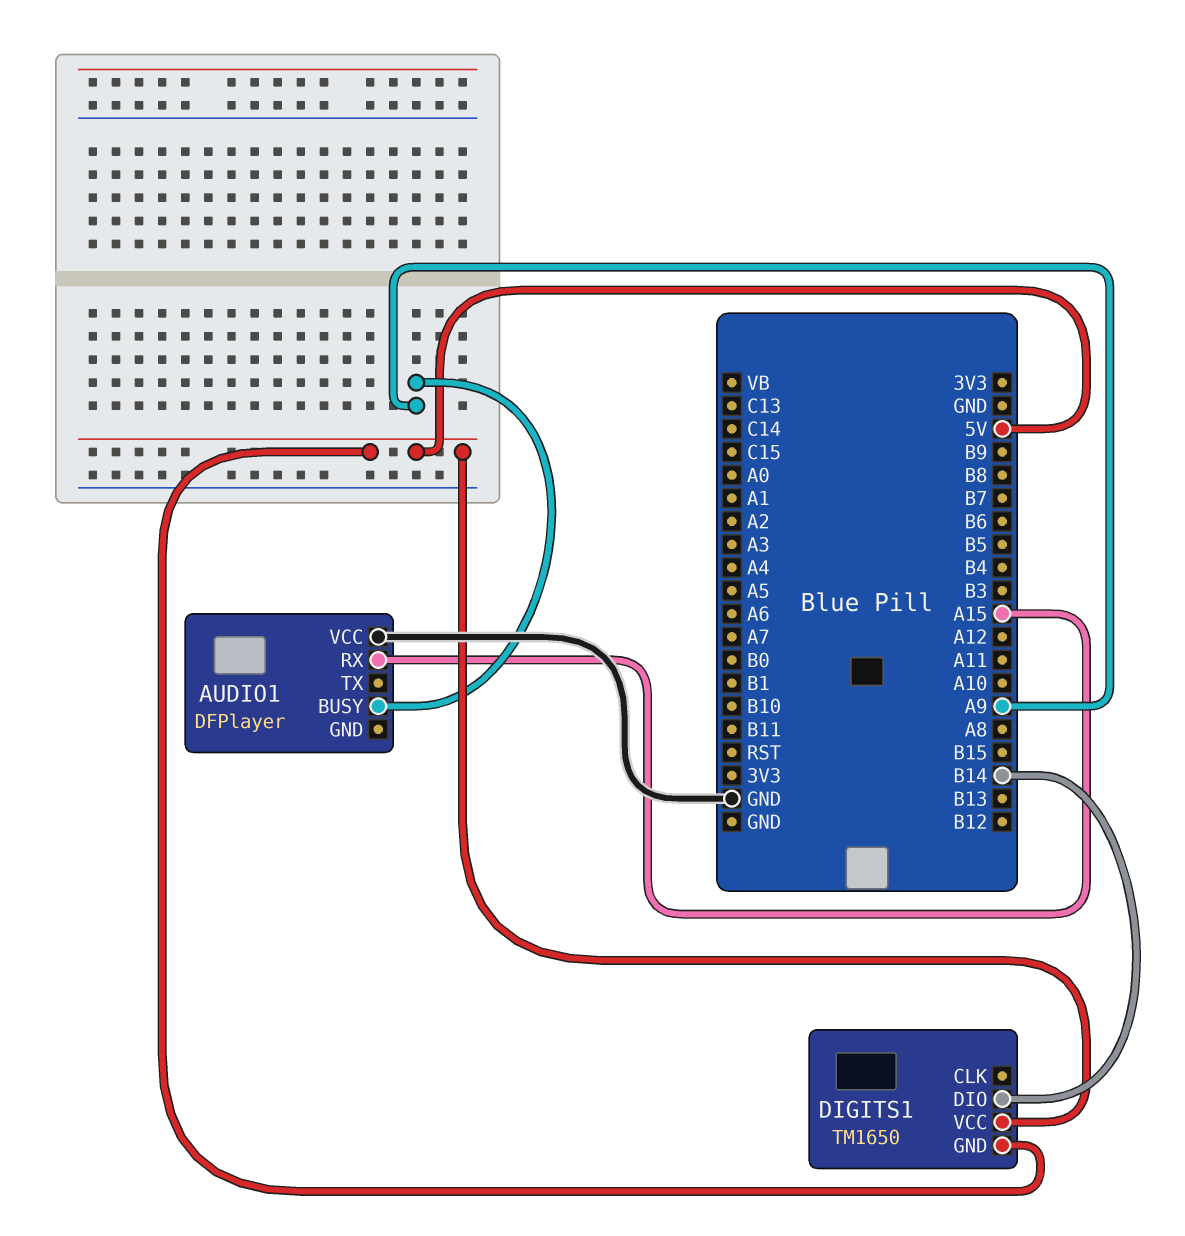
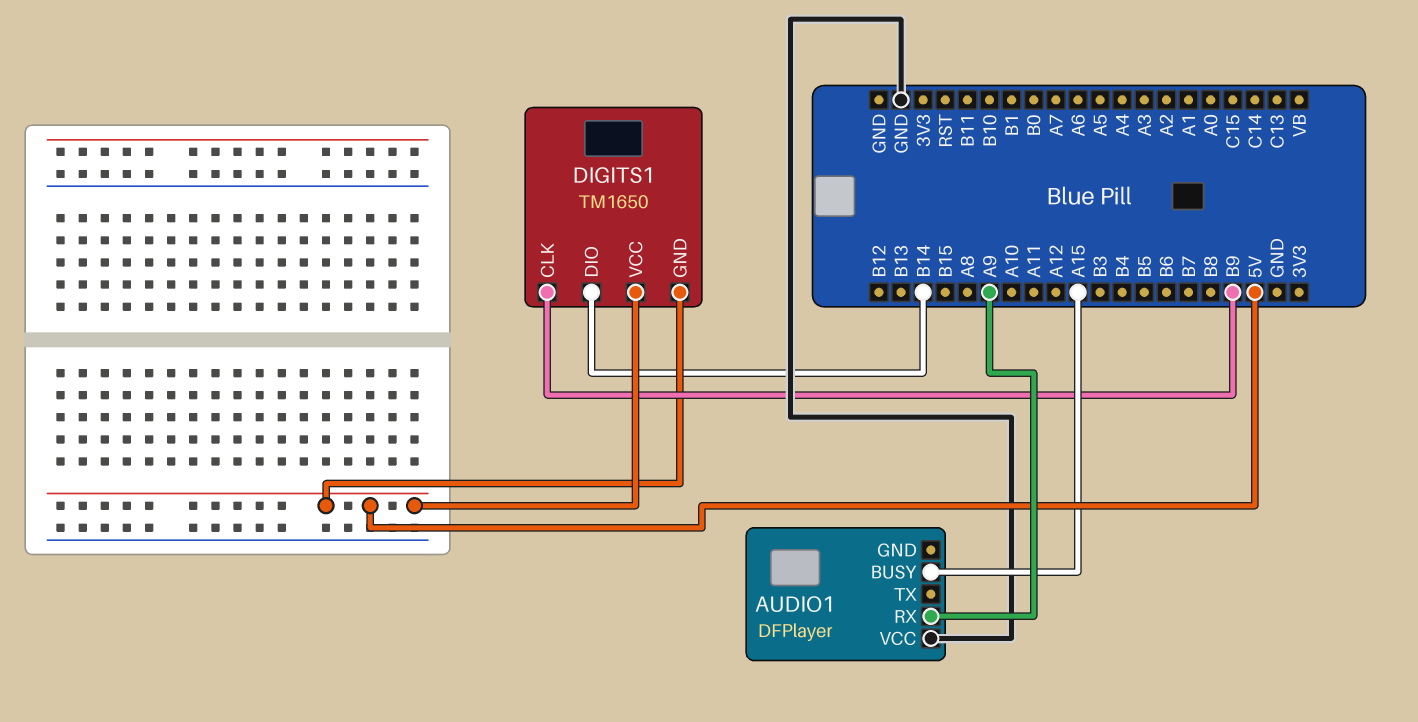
AUDIO1 pin BUSY: A9 -> A15
AUDIO1 pin RX: A15 -> A9
DIGITS1 pin CLK: none -> B9

